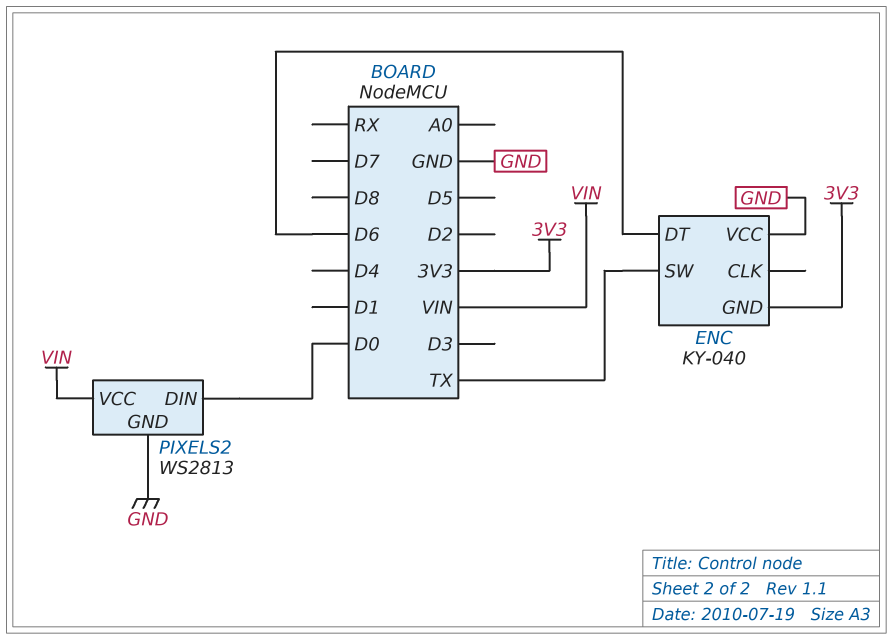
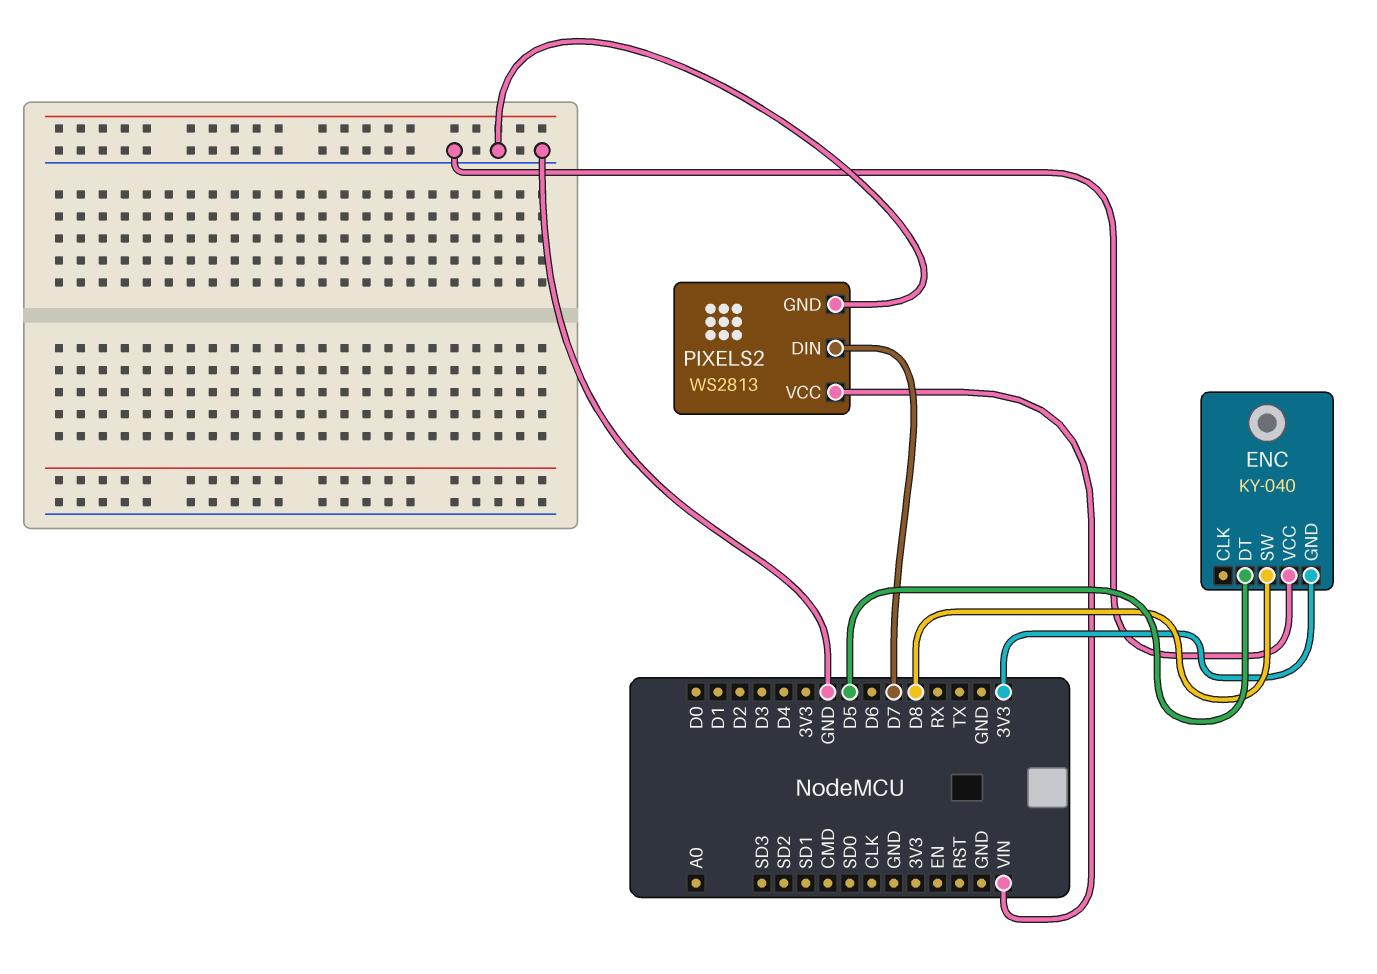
ENC pin DT: D6 -> D5
ENC pin SW: TX -> D8
PIXELS2 pin DIN: D0 -> D7

